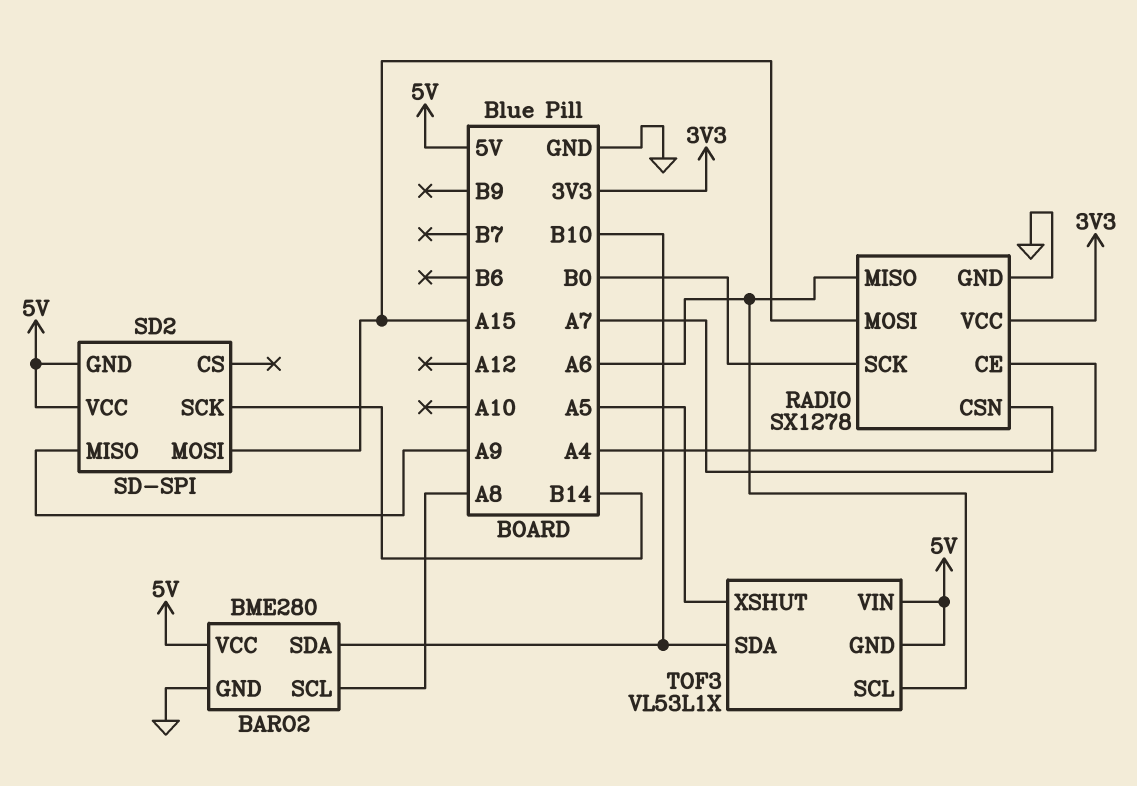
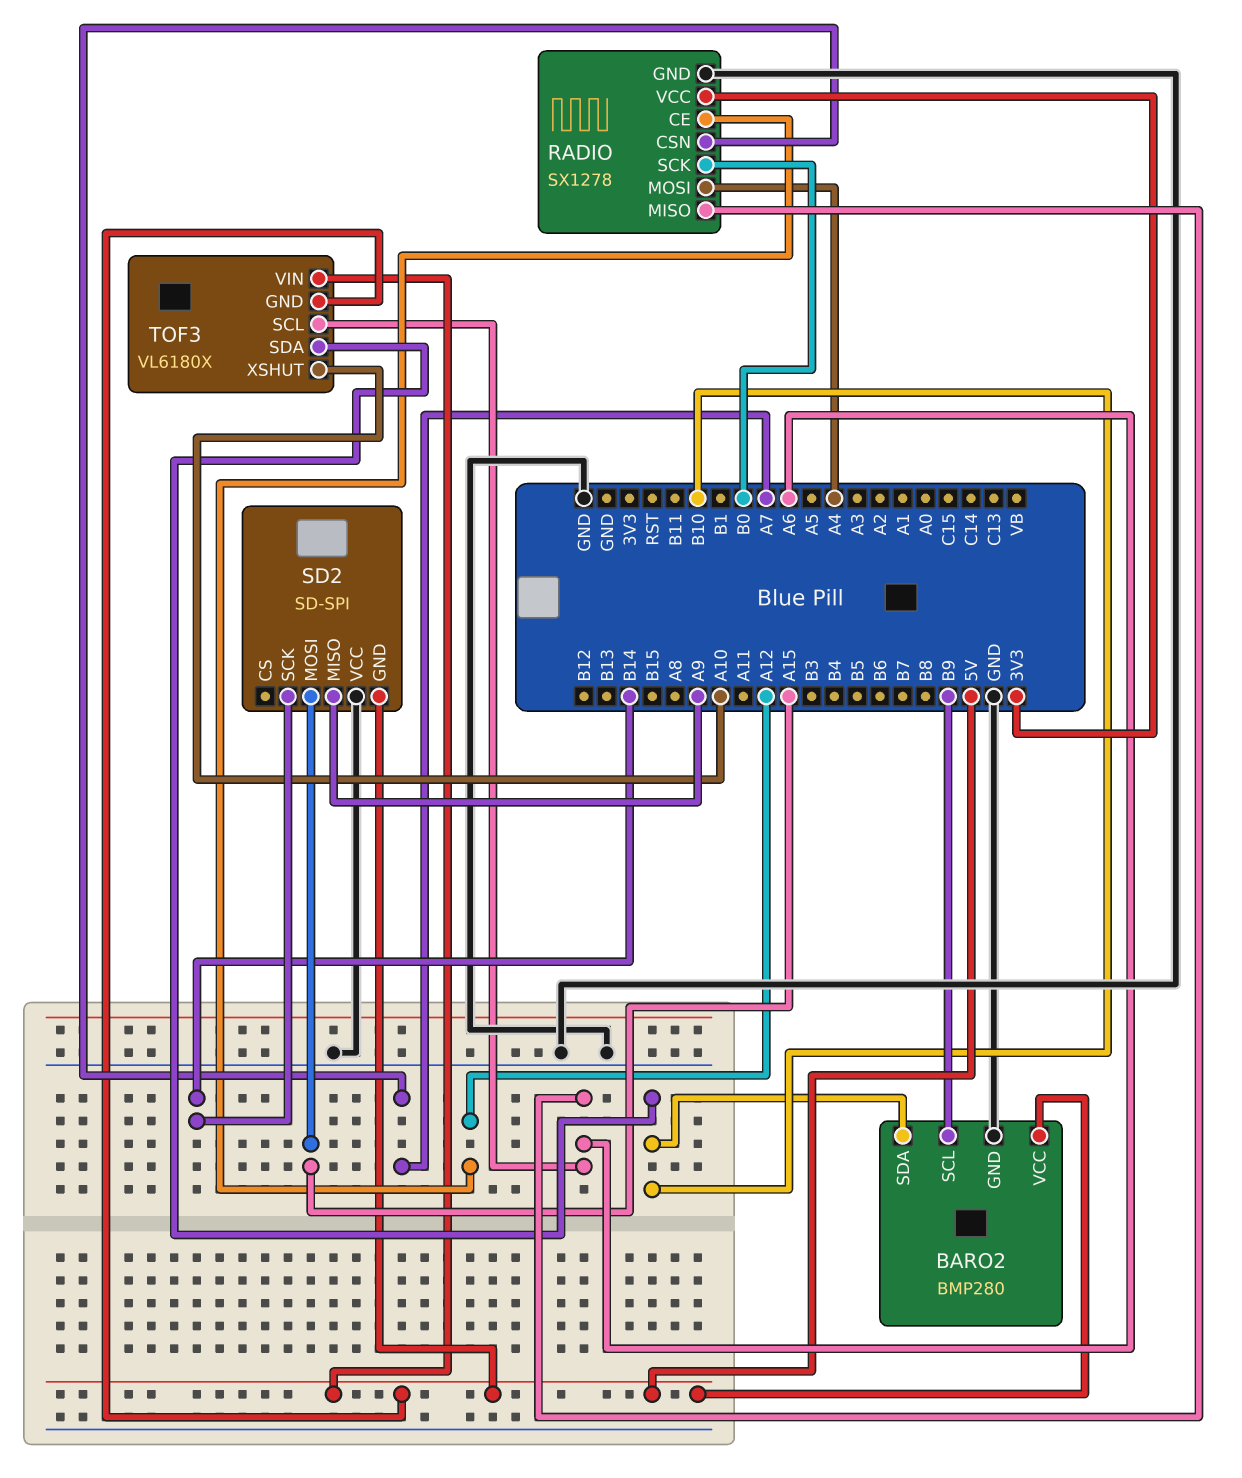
BARO2: BME280 -> BMP280
BARO2 pin SCL: A8 -> B9
RADIO pin CE: A4 -> A12
RADIO pin MOSI: A15 -> A4
SD2 pin VCC: 5V -> GND
TOF3: VL53L1X -> VL6180X
TOF3 pin XSHUT: A5 -> A10

